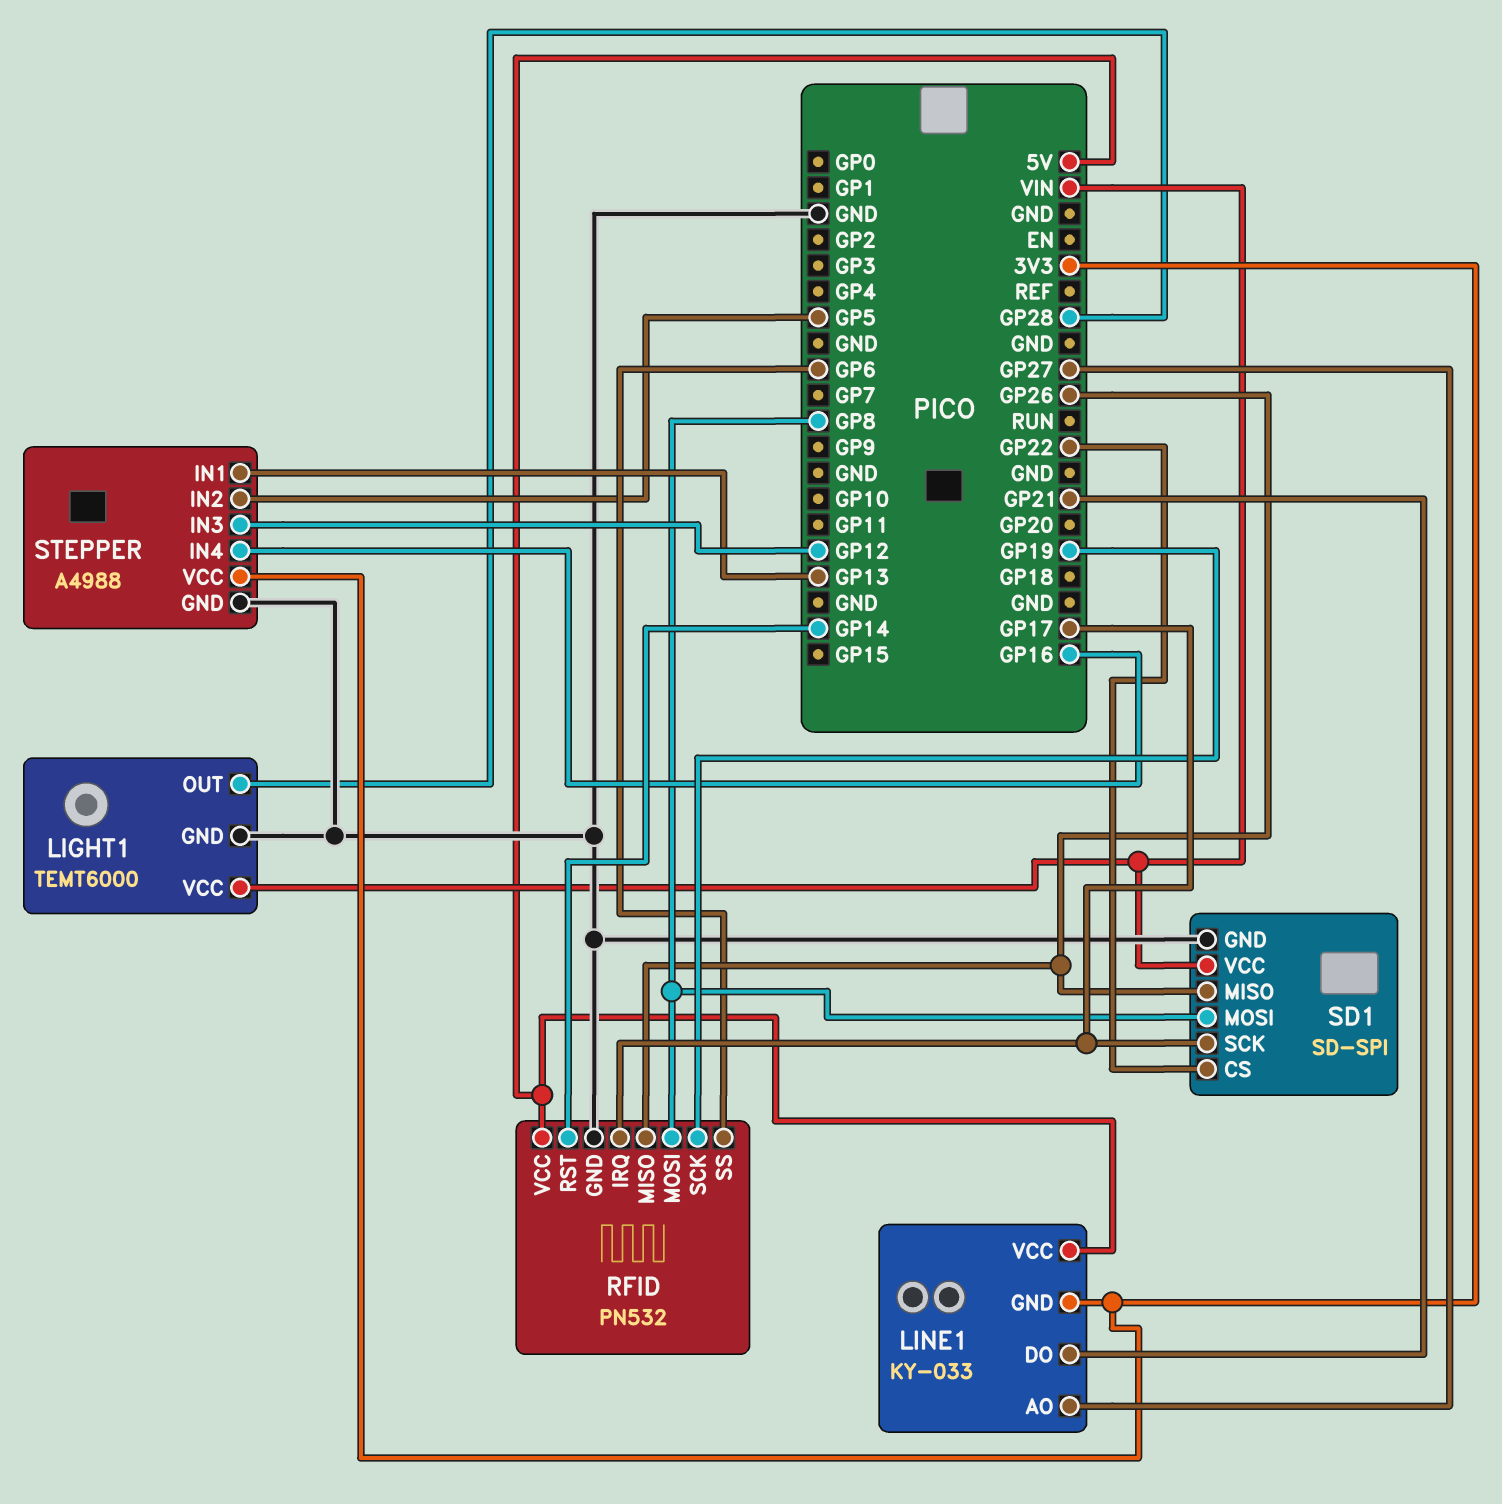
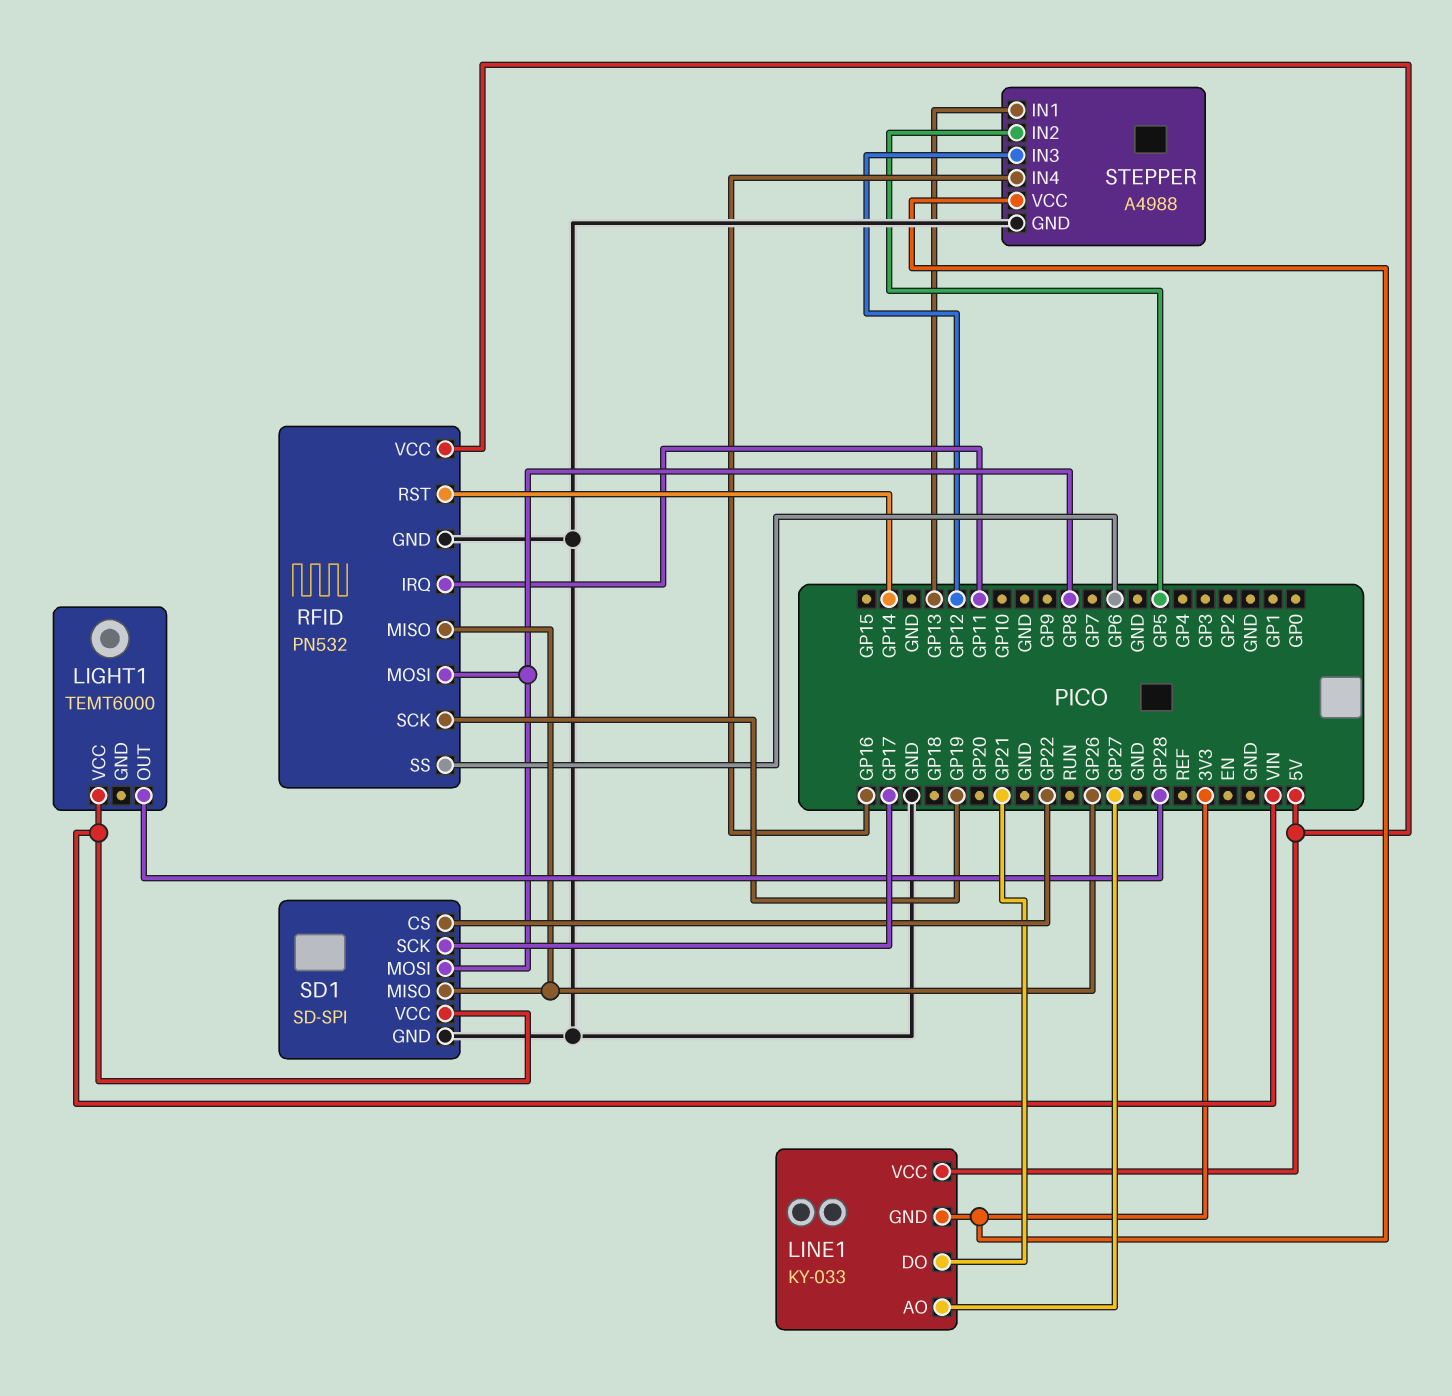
LIGHT1 pin GND: GND -> none
RFID pin IRQ: GP17 -> GP11

